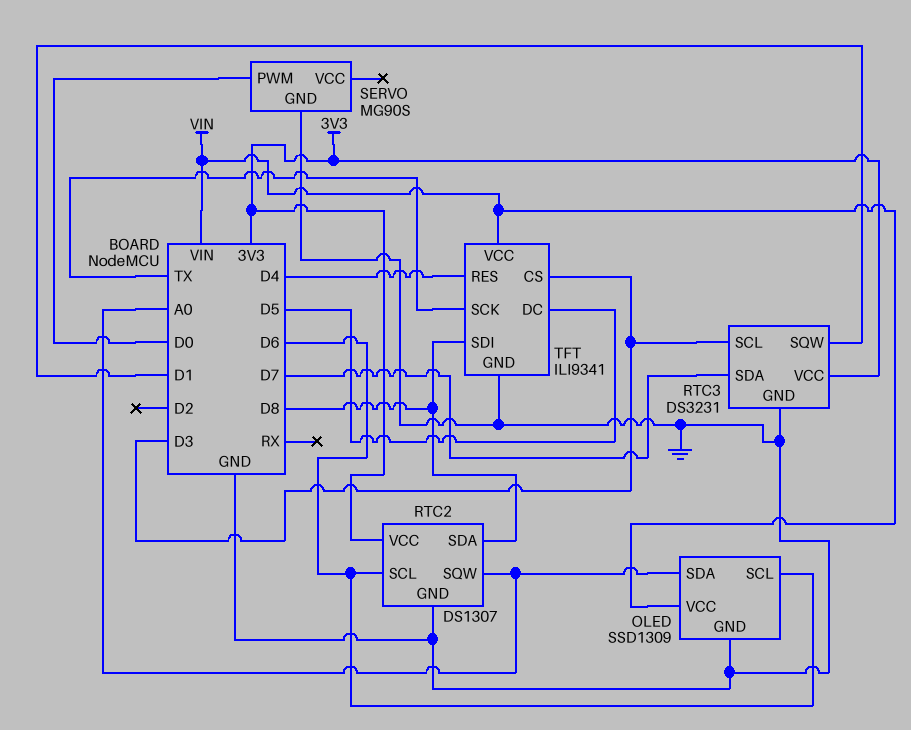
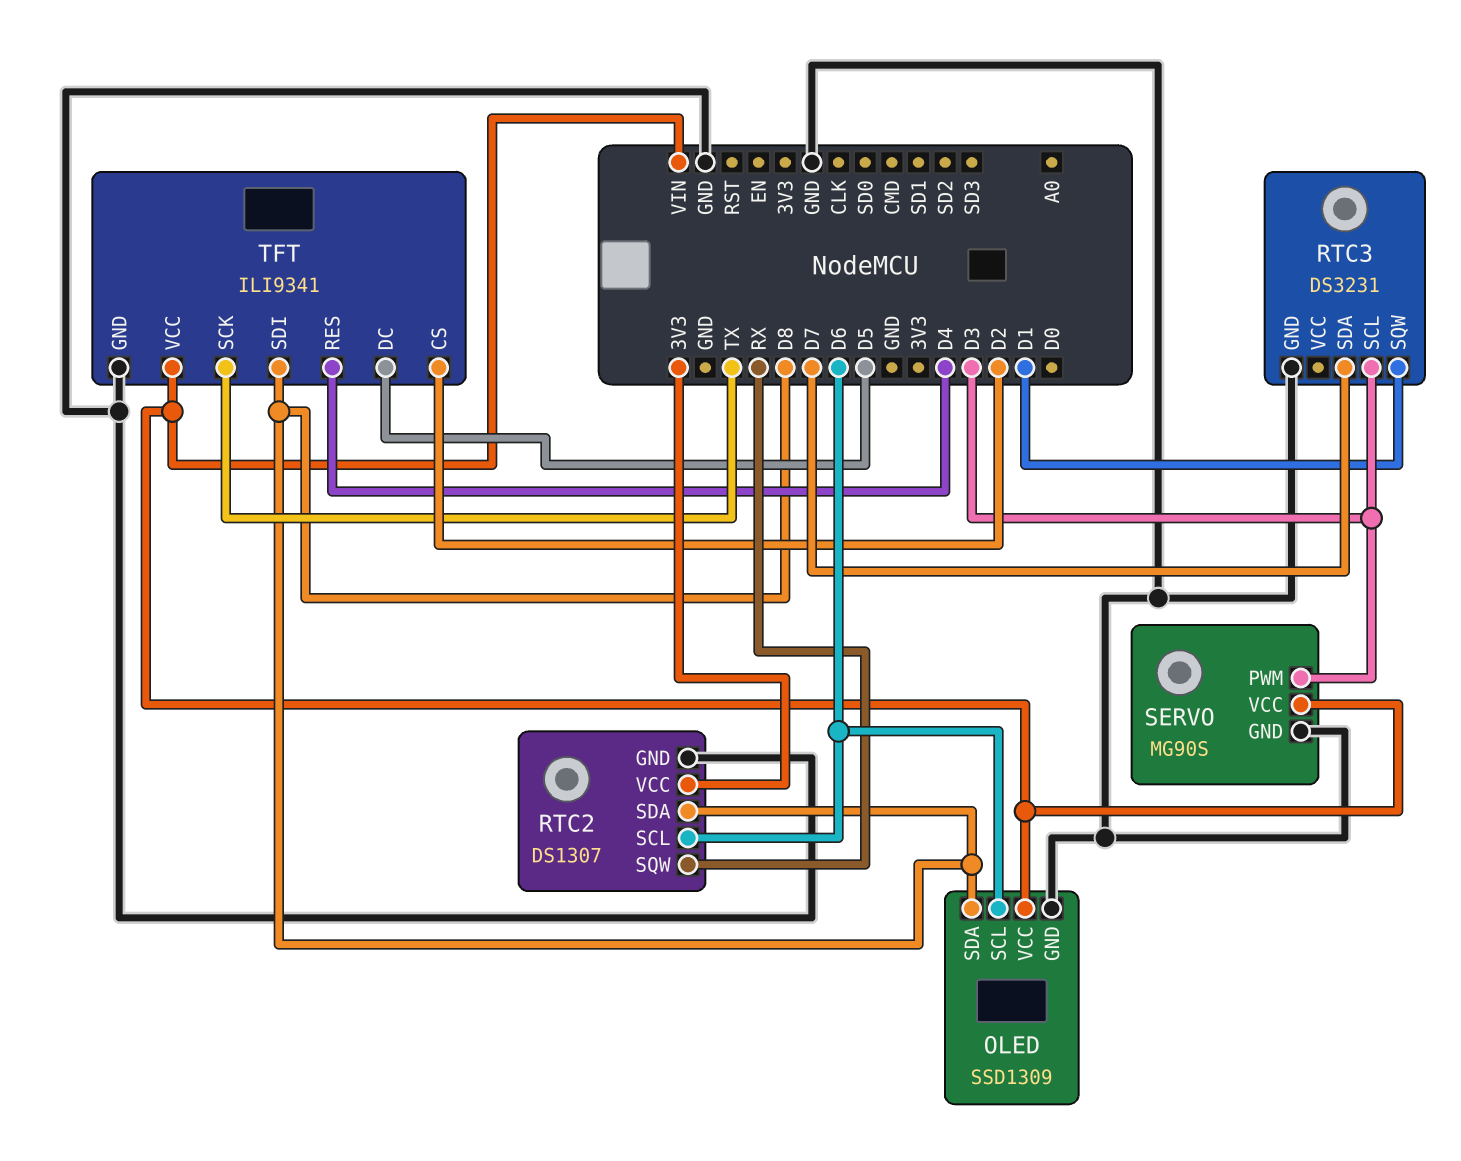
OLED pin SDA: A0 -> D8
RTC2 pin SQW: A0 -> RX
RTC3 pin VCC: 3V3 -> none
SERVO pin PWM: D0 -> D3
SERVO pin VCC: none -> VIN
TFT pin CS: D3 -> D2

